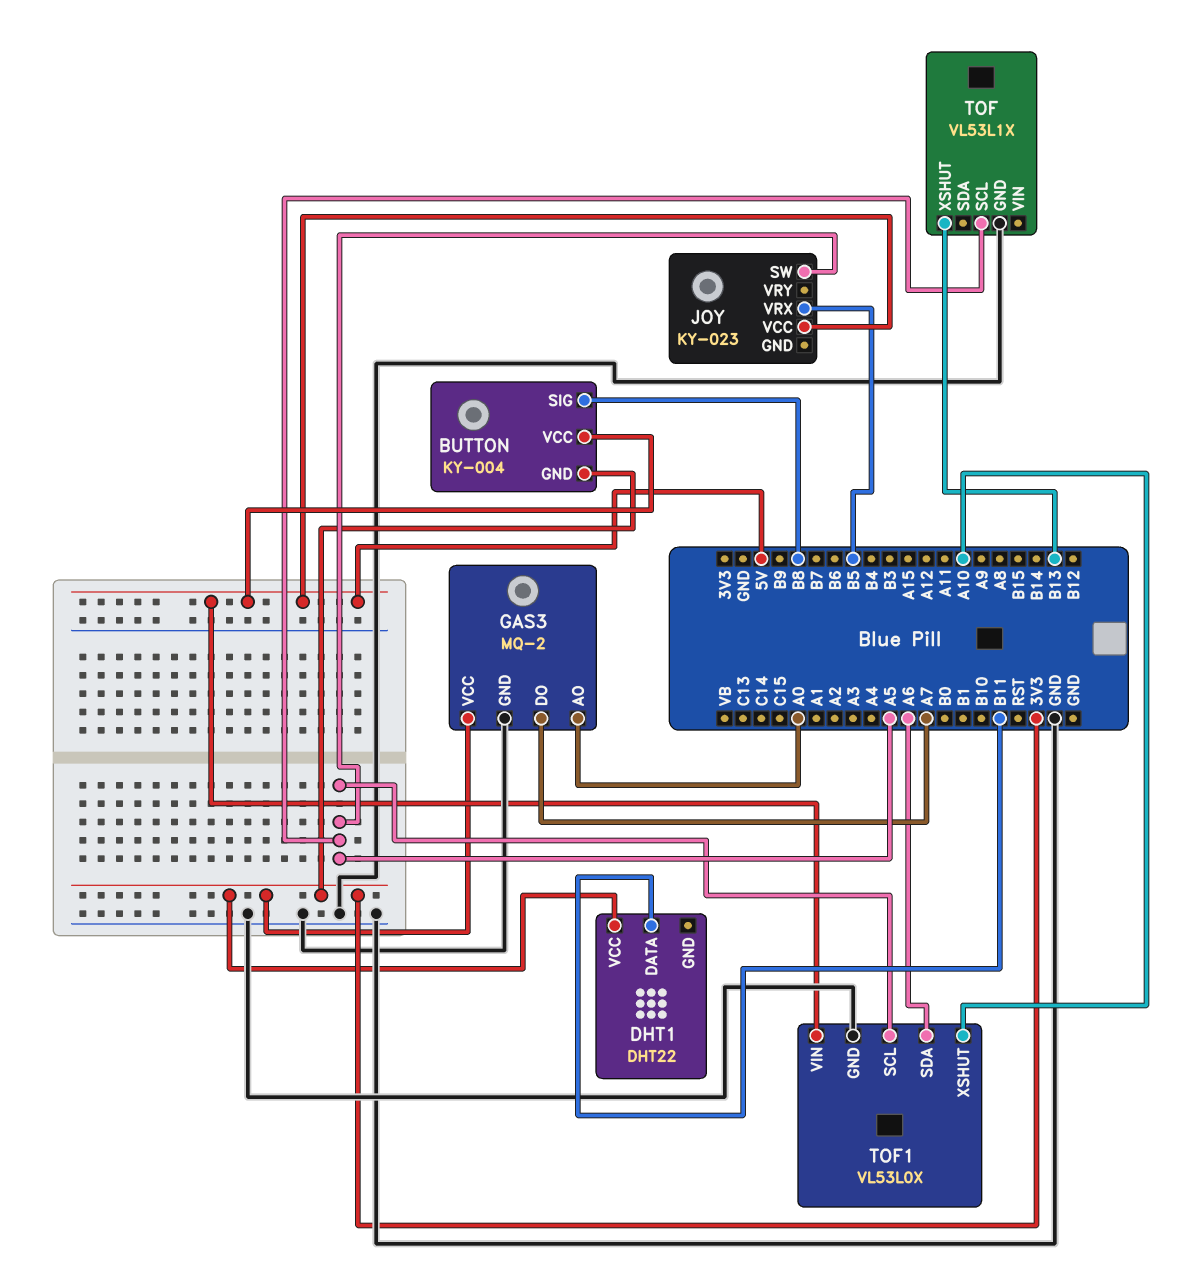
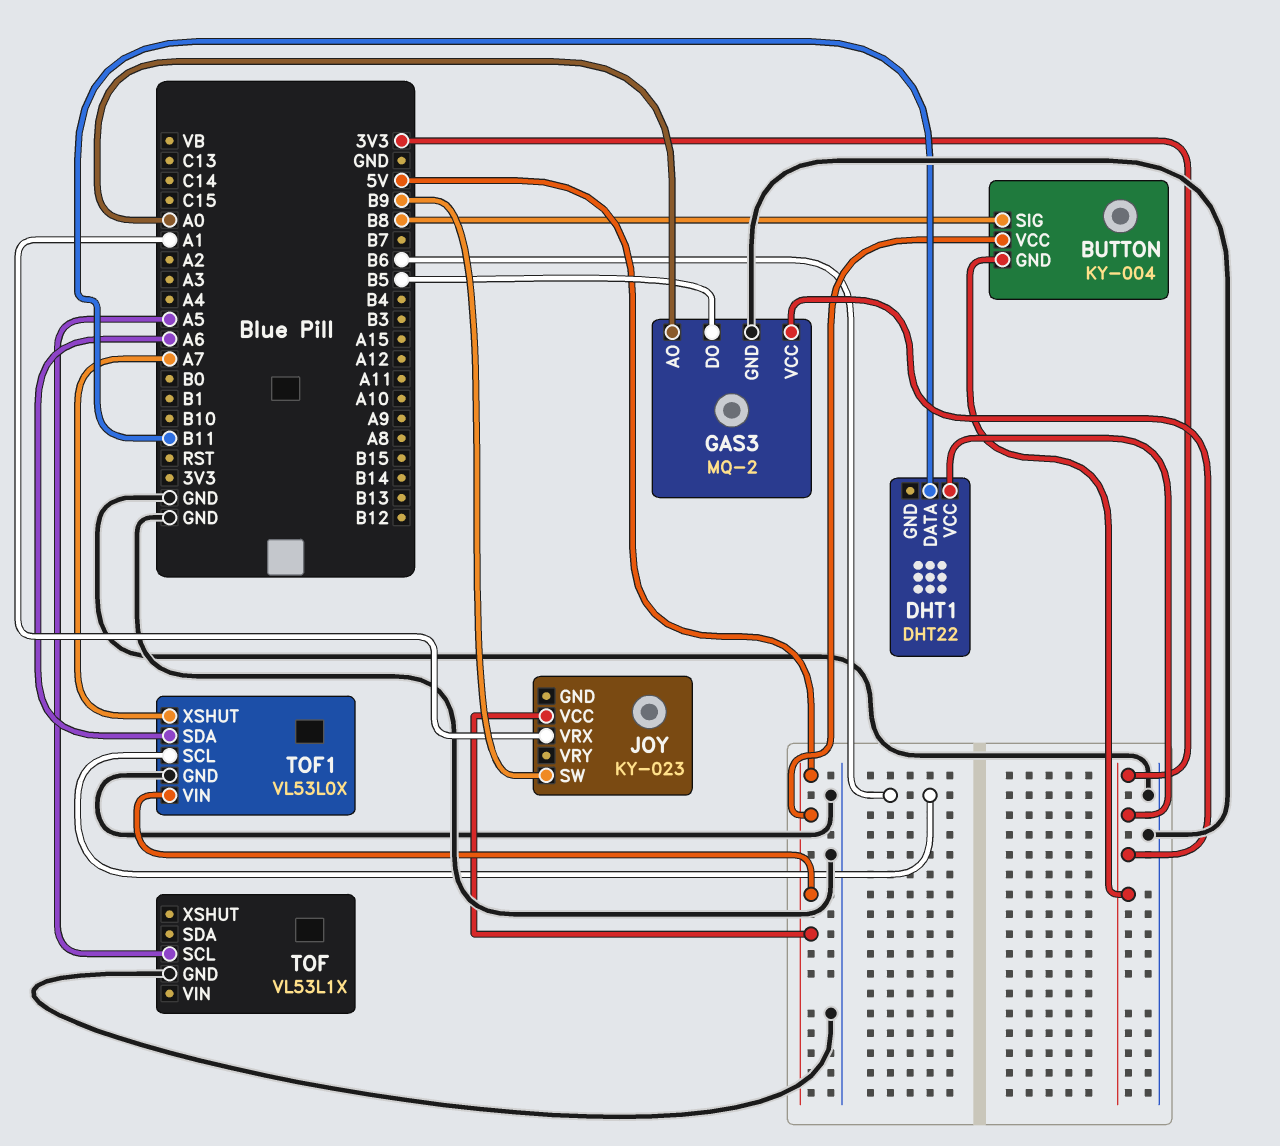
GAS3 pin DO: A7 -> B5
JOY pin SW: A5 -> B9
JOY pin VRX: B5 -> A1
TOF pin XSHUT: B13 -> none
TOF1 pin SCL: A5 -> B6
TOF1 pin XSHUT: A10 -> A7

